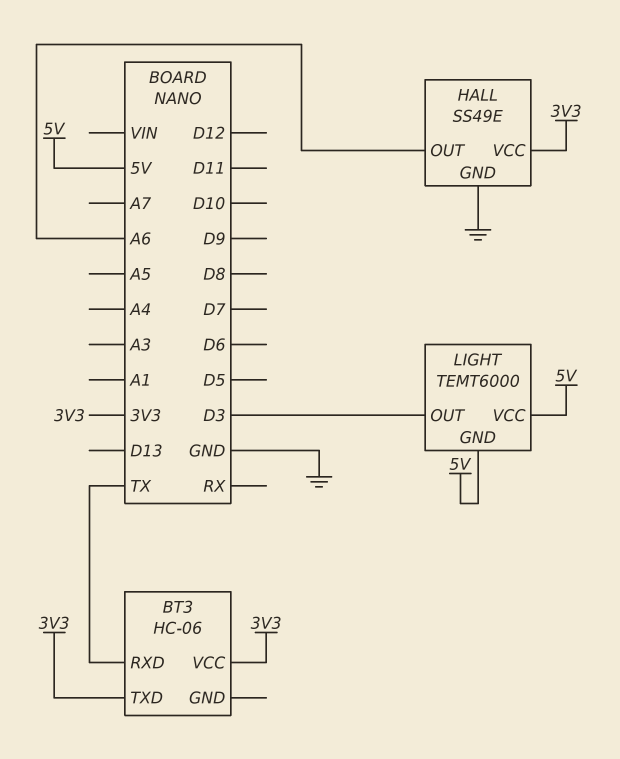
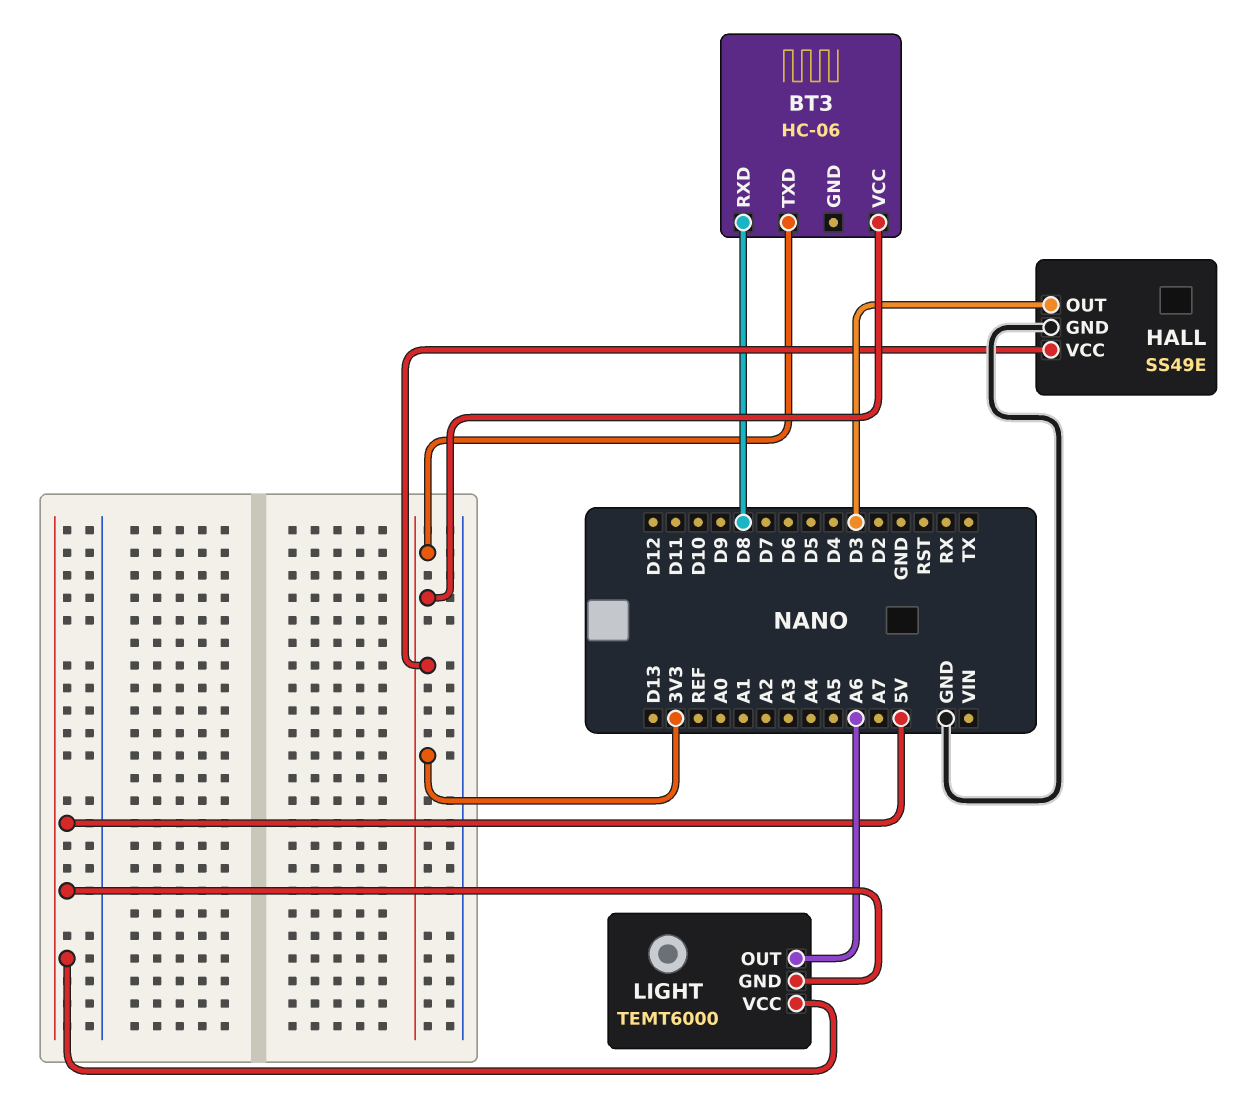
BT3 pin RXD: TX -> D8
HALL pin OUT: A6 -> D3
LIGHT pin OUT: D3 -> A6

